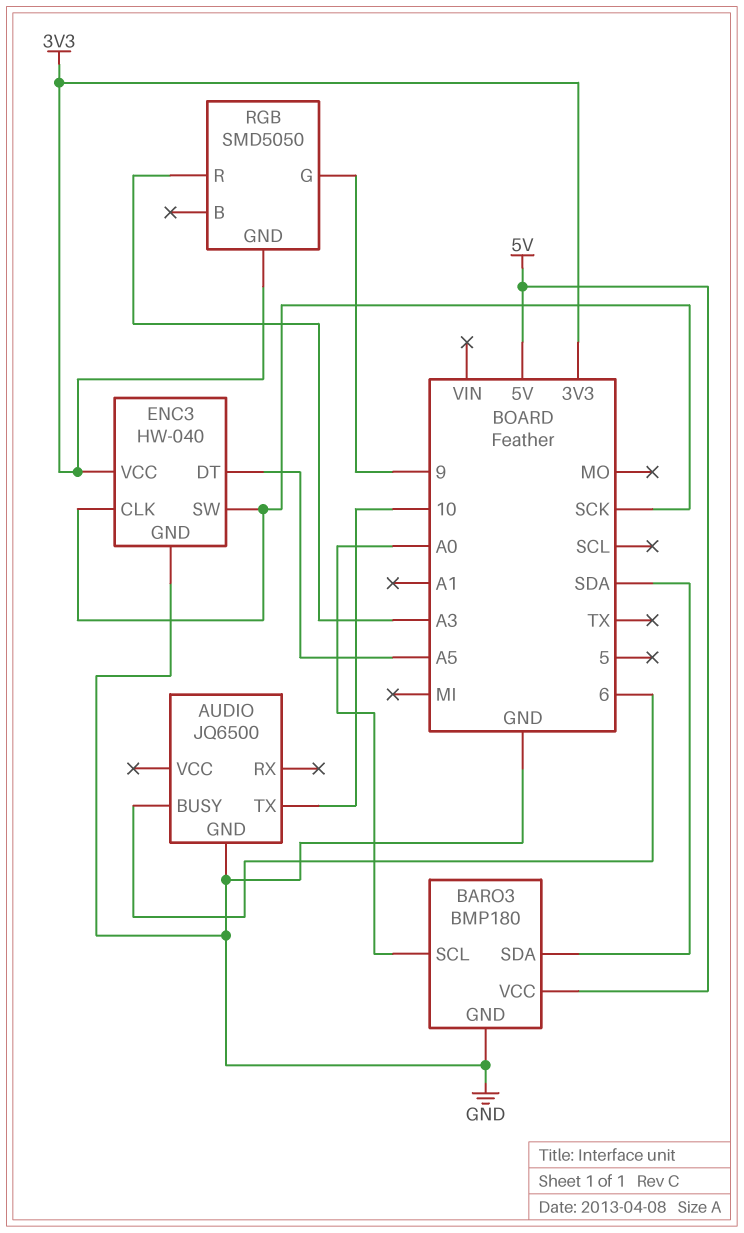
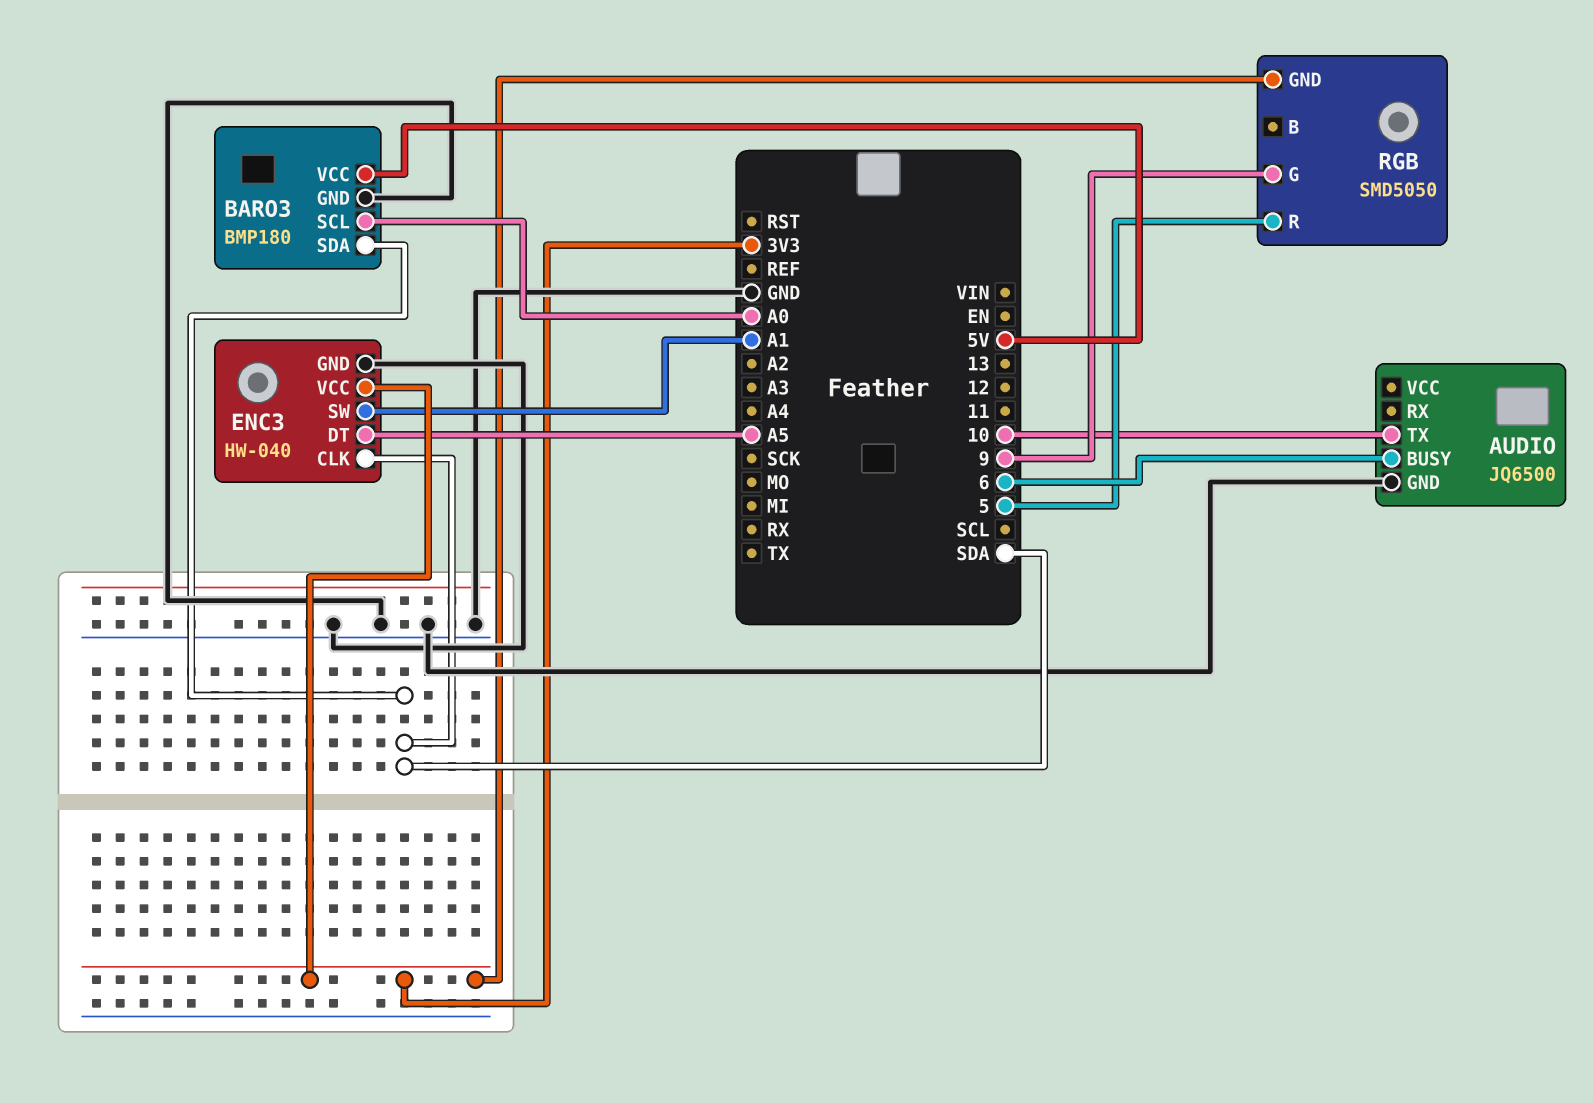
ENC3 pin CLK: SCK -> SDA
ENC3 pin SW: SCK -> A1
RGB pin R: A3 -> 5

